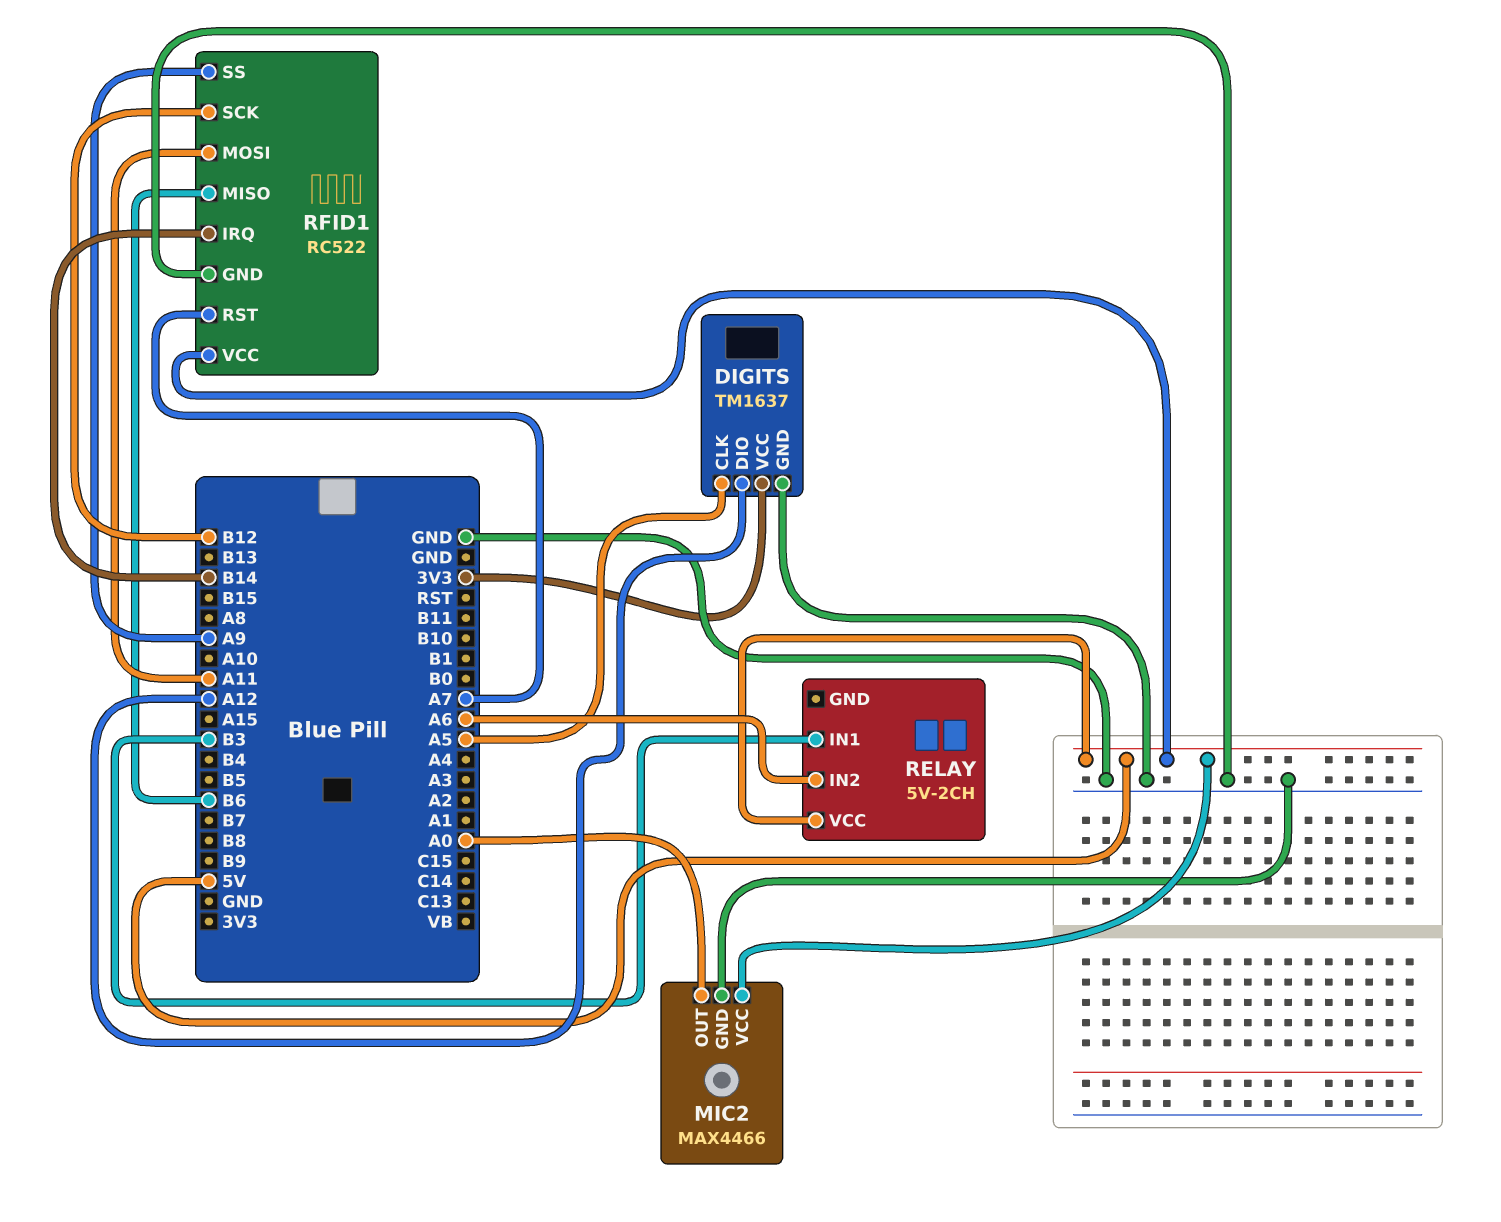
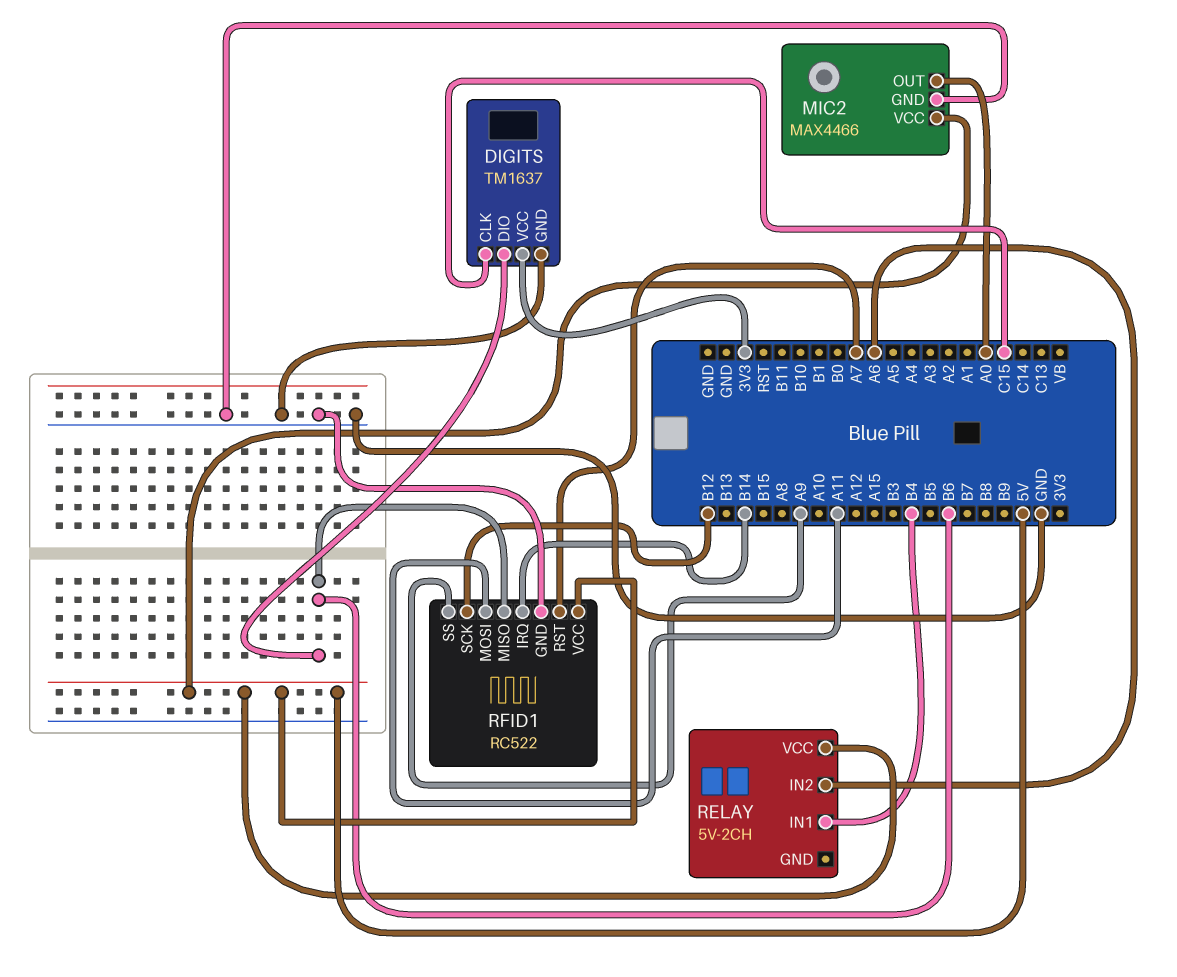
DIGITS pin CLK: A5 -> C15
DIGITS pin DIO: A12 -> B6
RELAY pin IN1: B3 -> B4

